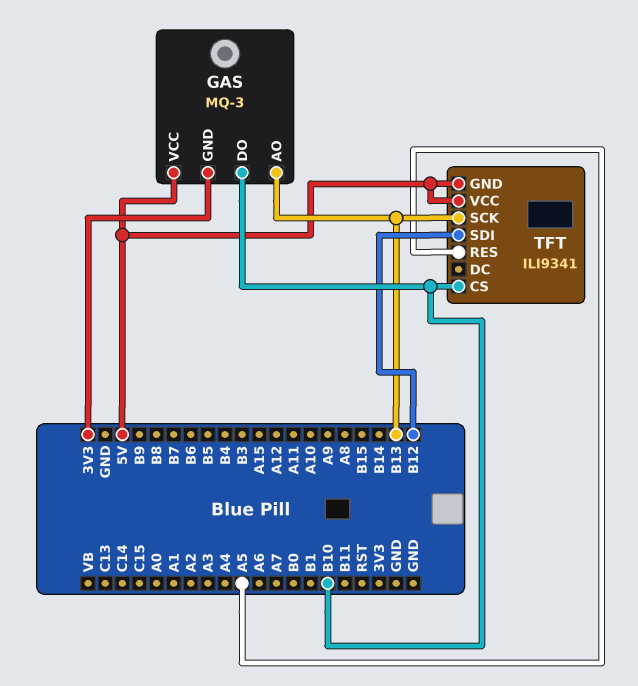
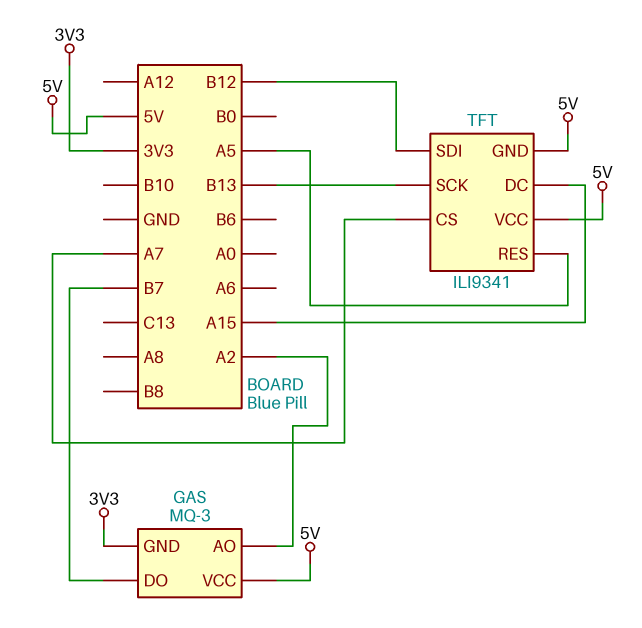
GAS pin AO: B13 -> A2
GAS pin DO: B10 -> B7
TFT pin CS: B10 -> A7
TFT pin DC: none -> A15

